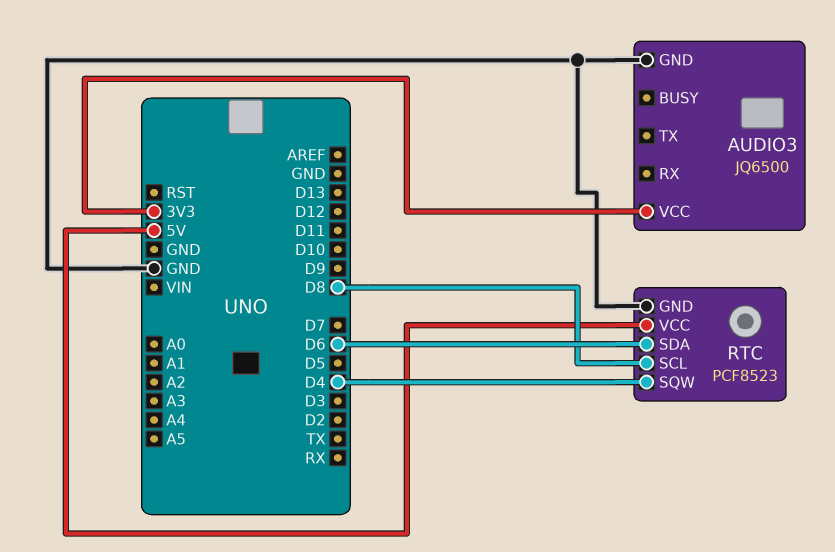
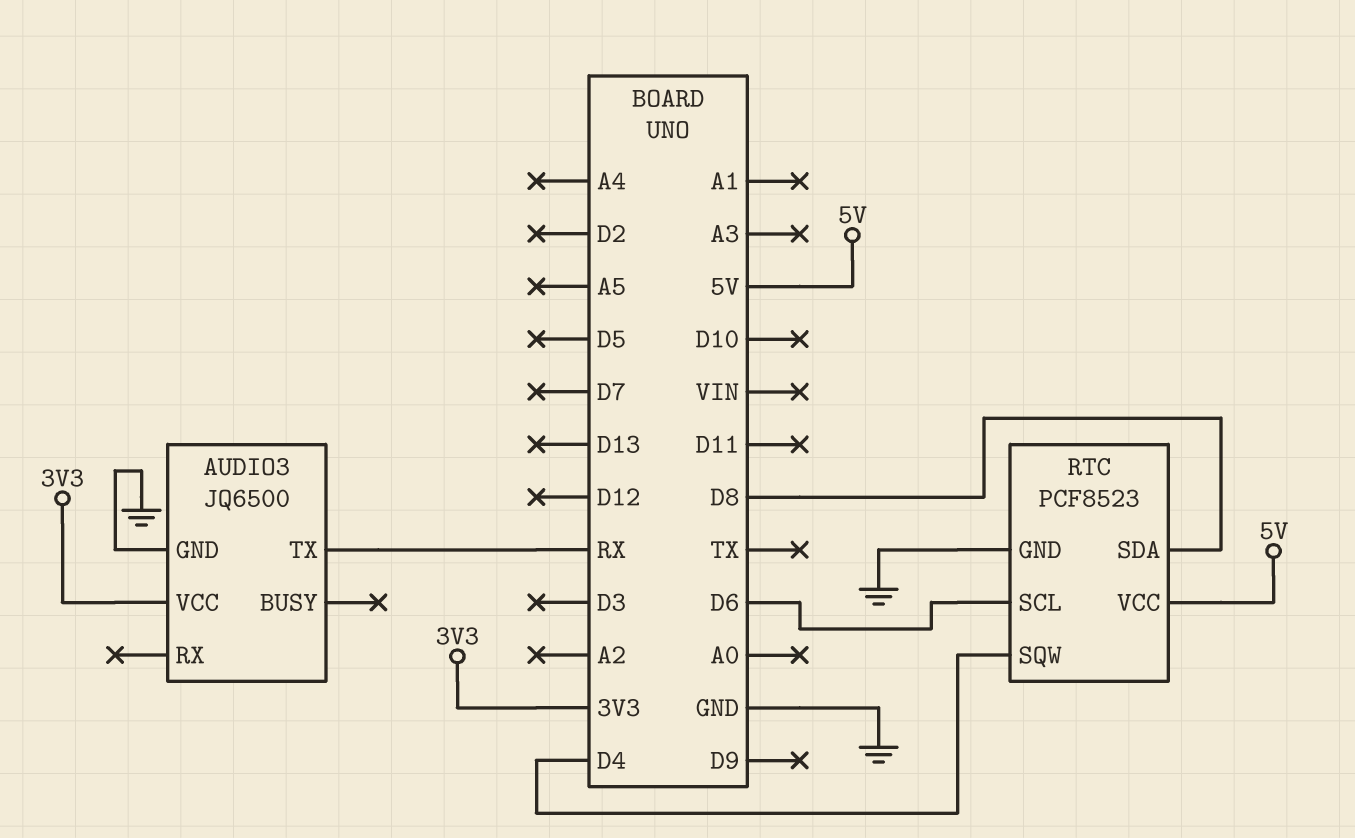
AUDIO3 pin TX: none -> RX
RTC pin SCL: D8 -> D6
RTC pin SDA: D6 -> D8

